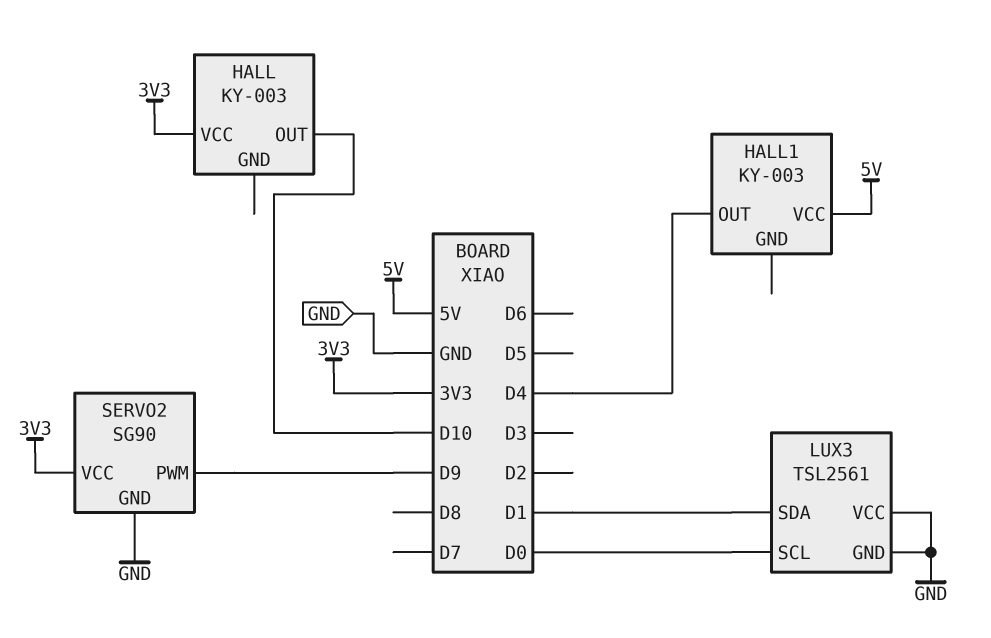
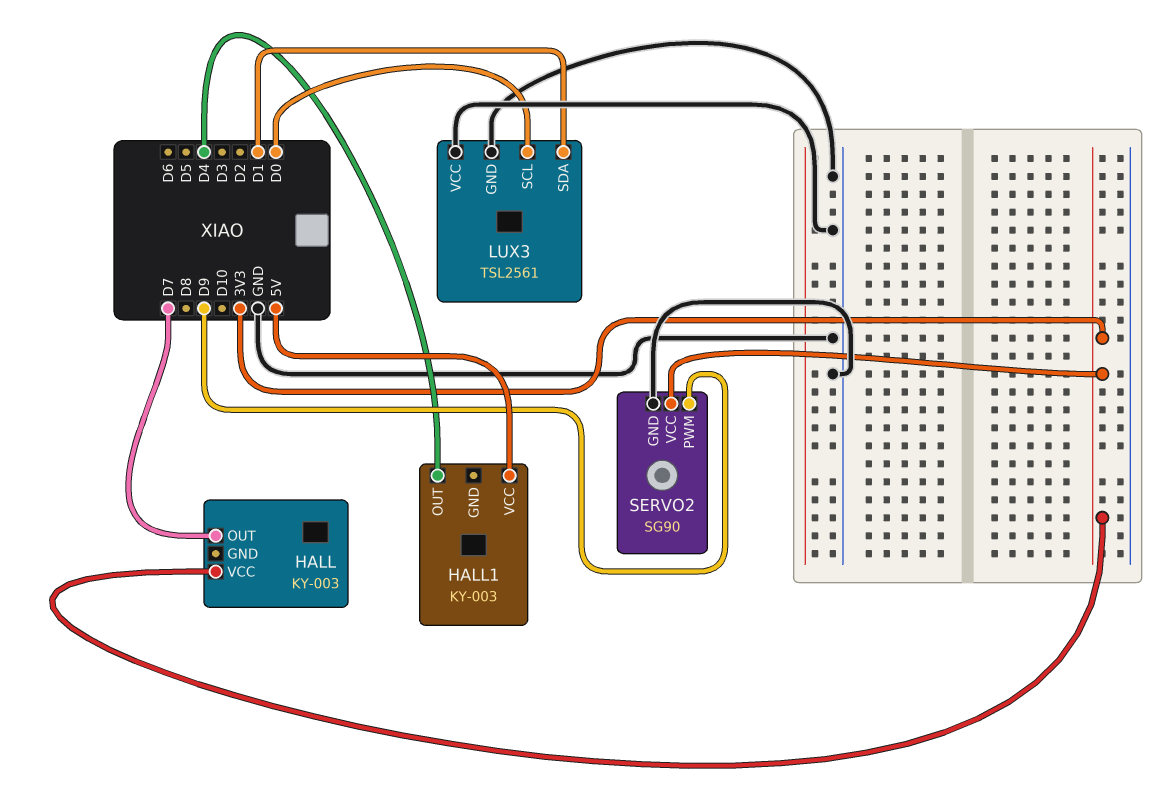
HALL pin OUT: D10 -> D7

